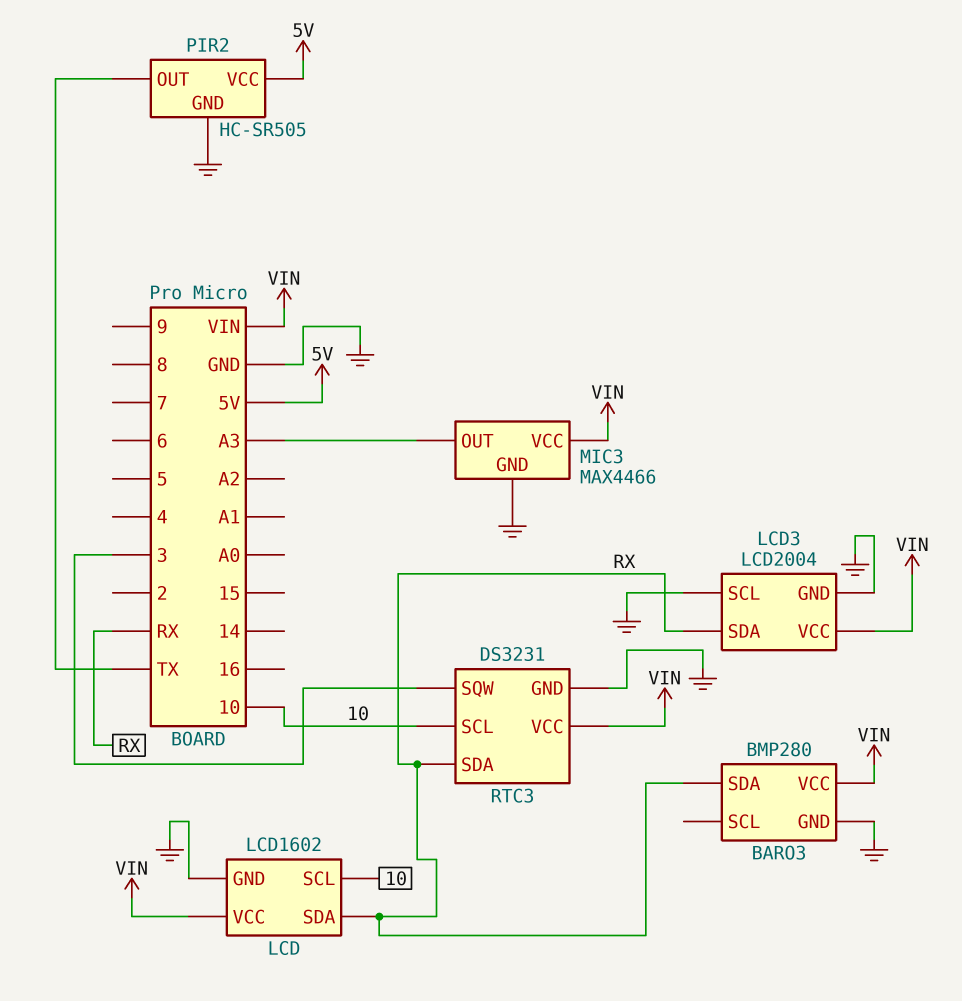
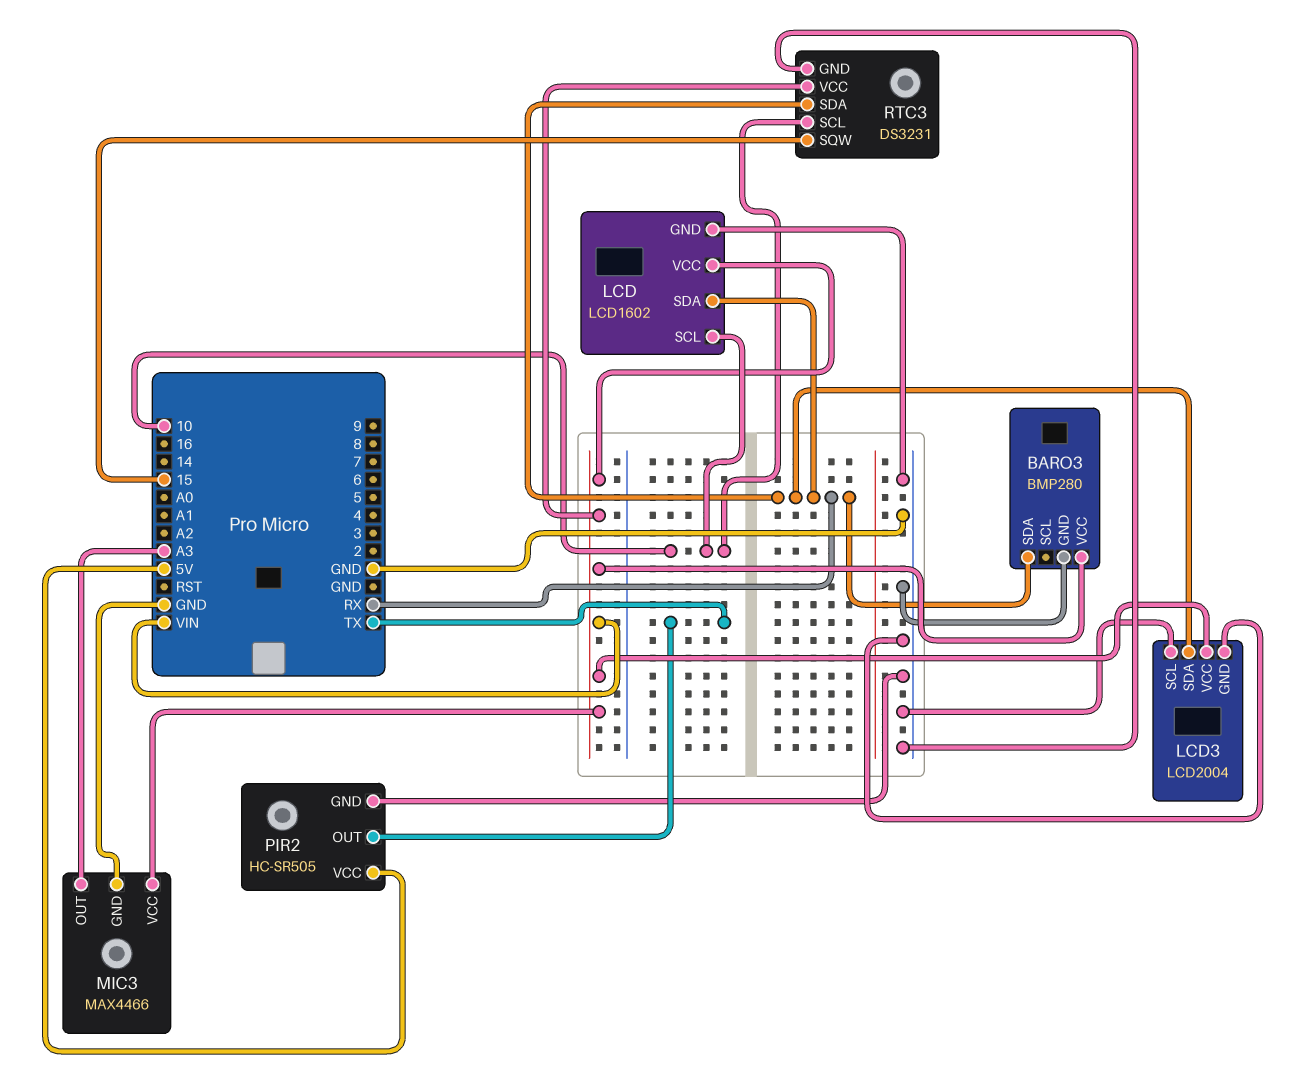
RTC3 pin SQW: 3 -> 15

